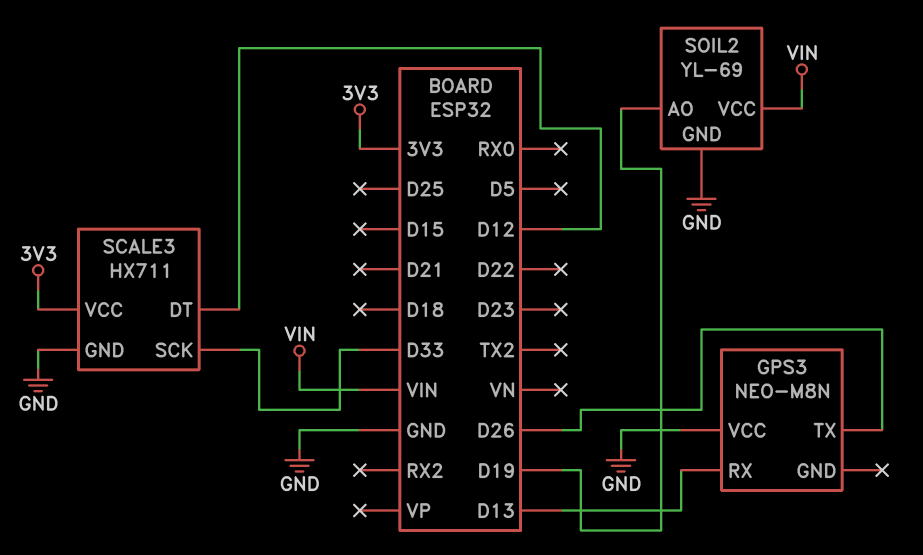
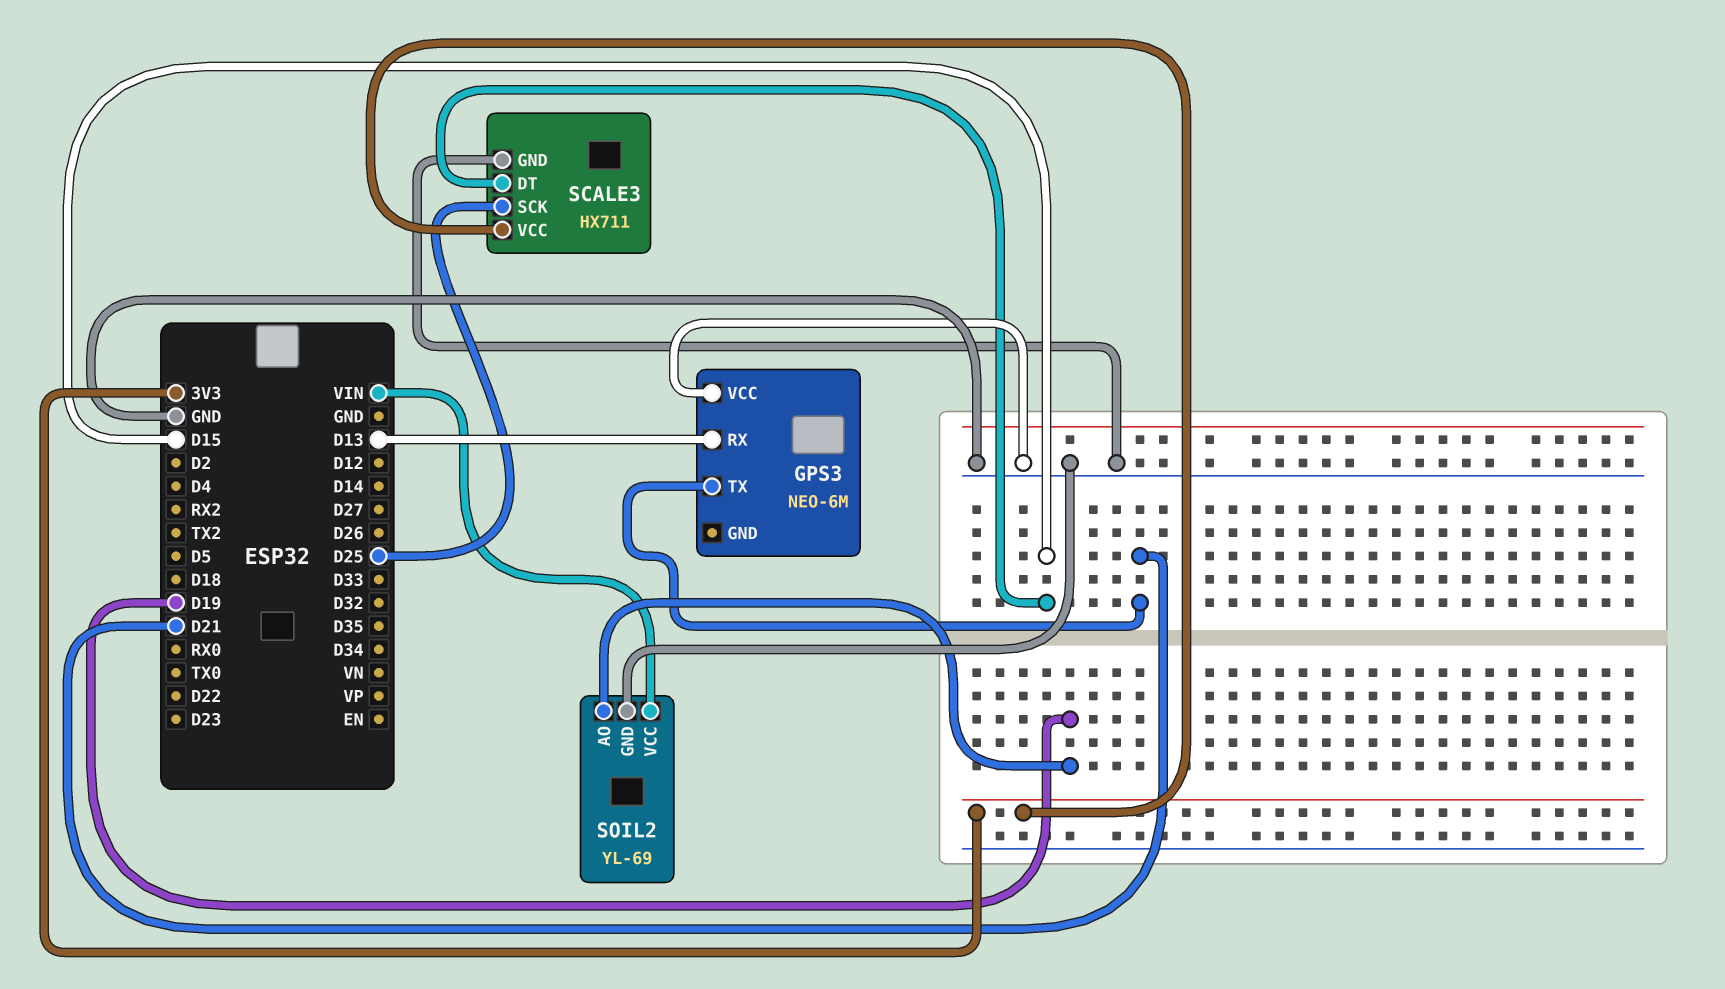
GPS3: NEO-M8N -> NEO-6M
GPS3 pin TX: D26 -> D21
SCALE3 pin DT: D12 -> D15
SCALE3 pin SCK: D33 -> D25

